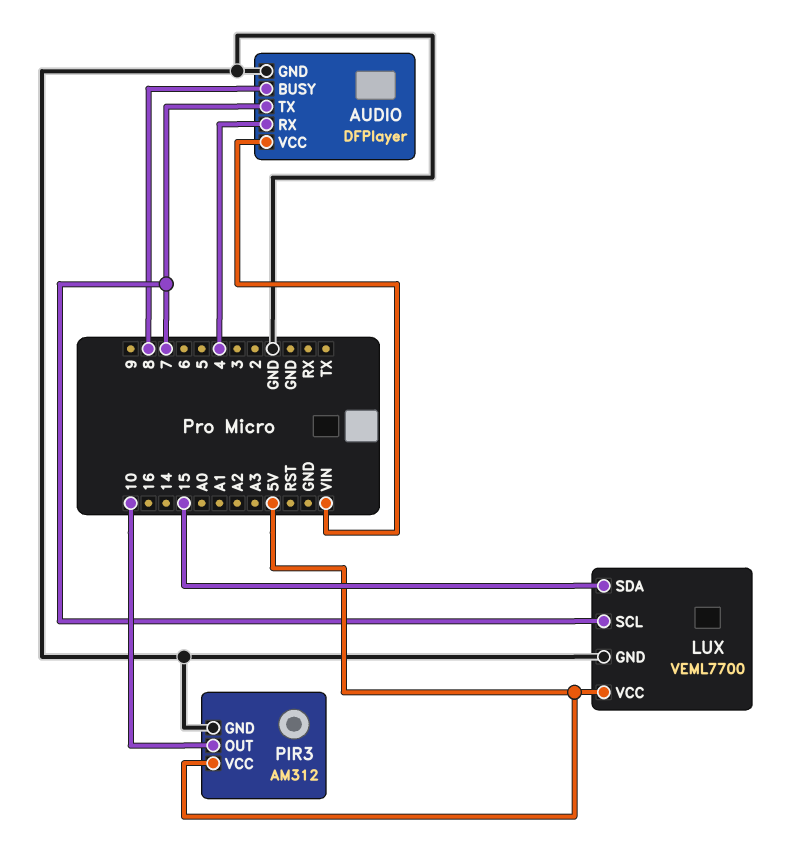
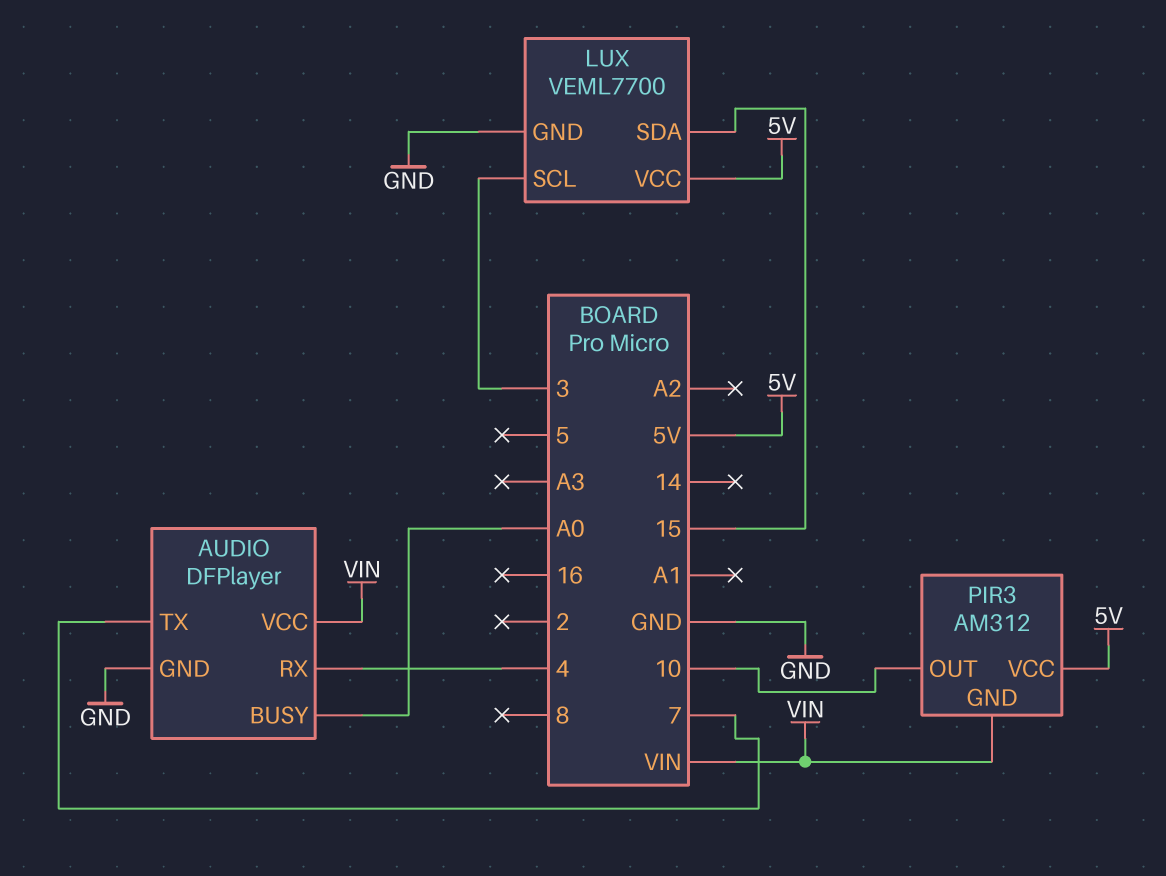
AUDIO pin BUSY: 8 -> A0
LUX pin SCL: 7 -> 3
PIR3 pin GND: GND -> VIN

